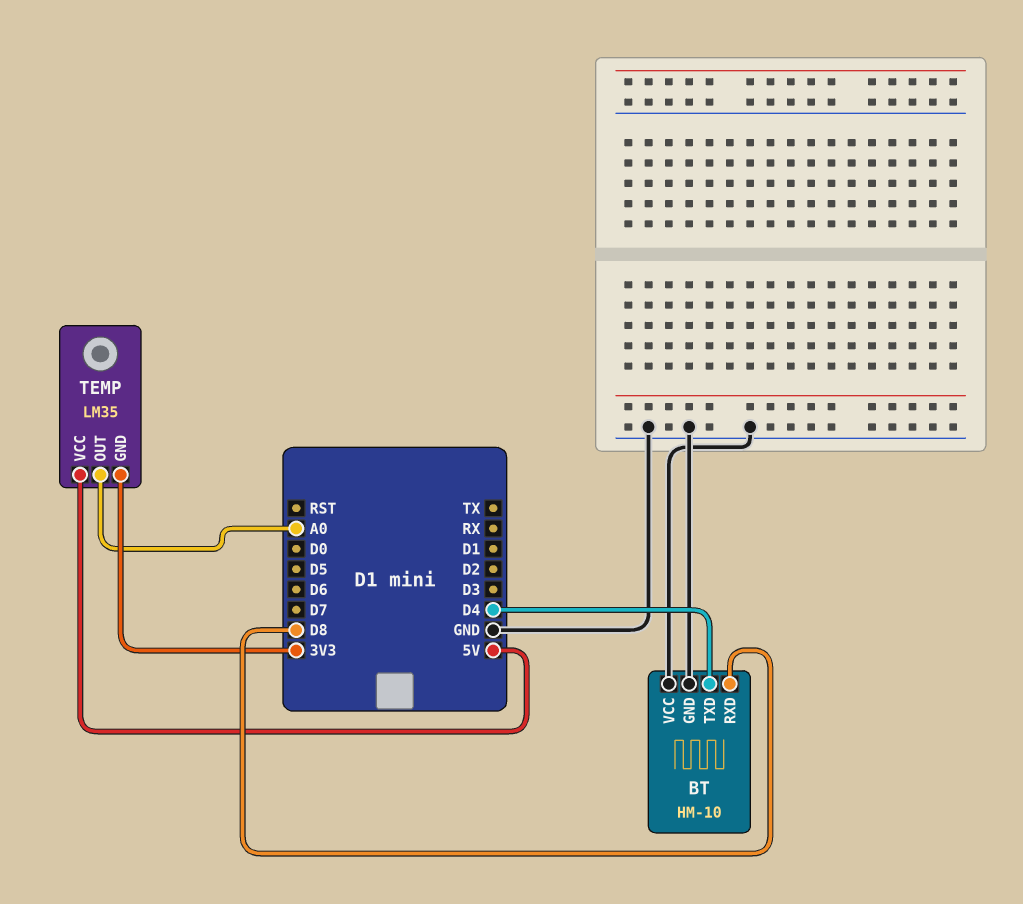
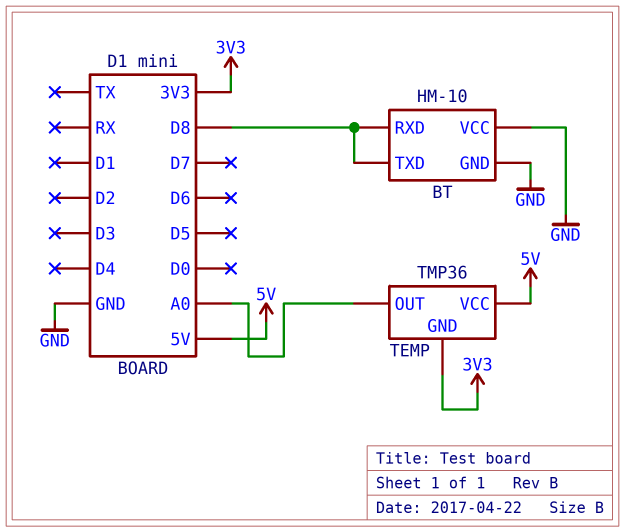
BT pin TXD: D4 -> D8
TEMP: LM35 -> TMP36

